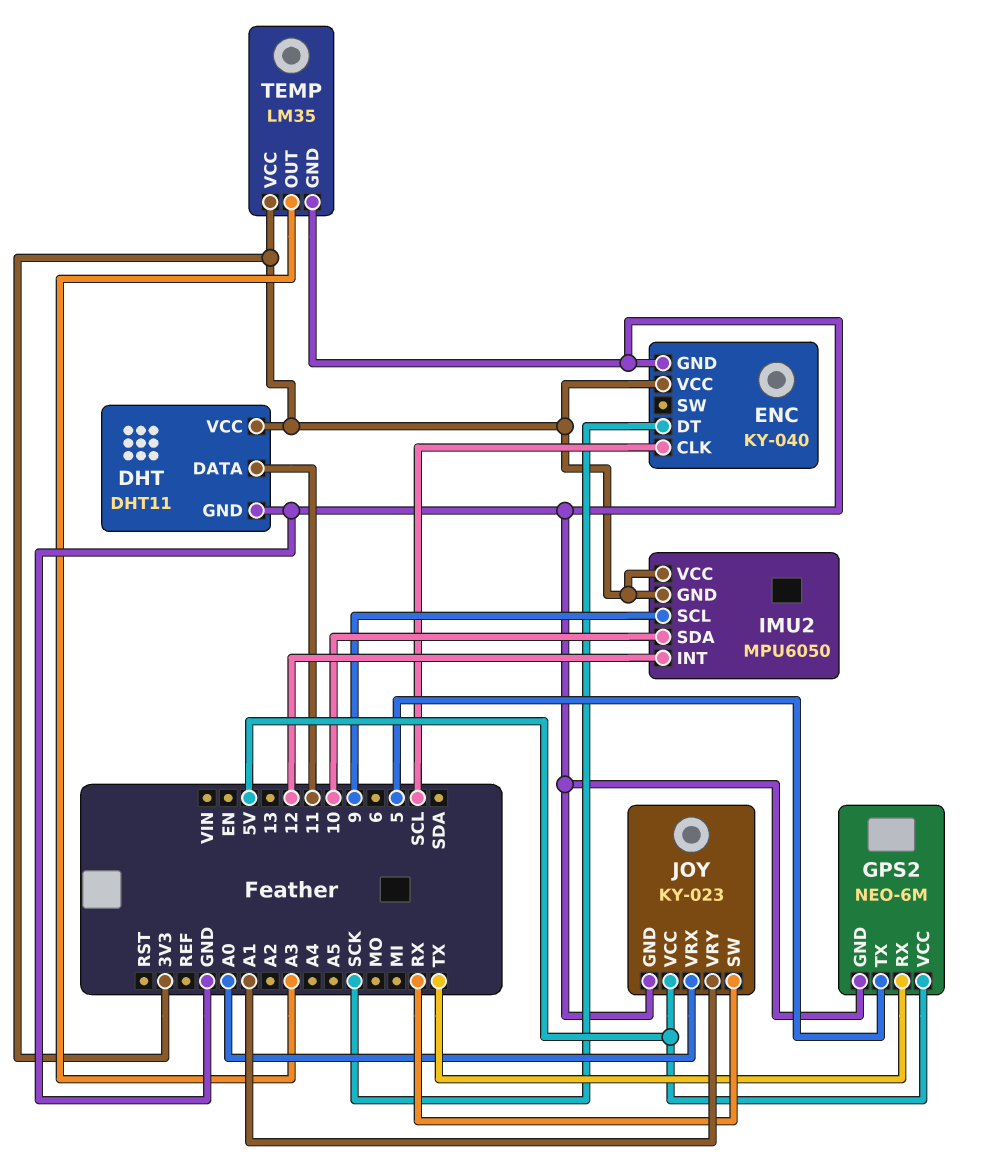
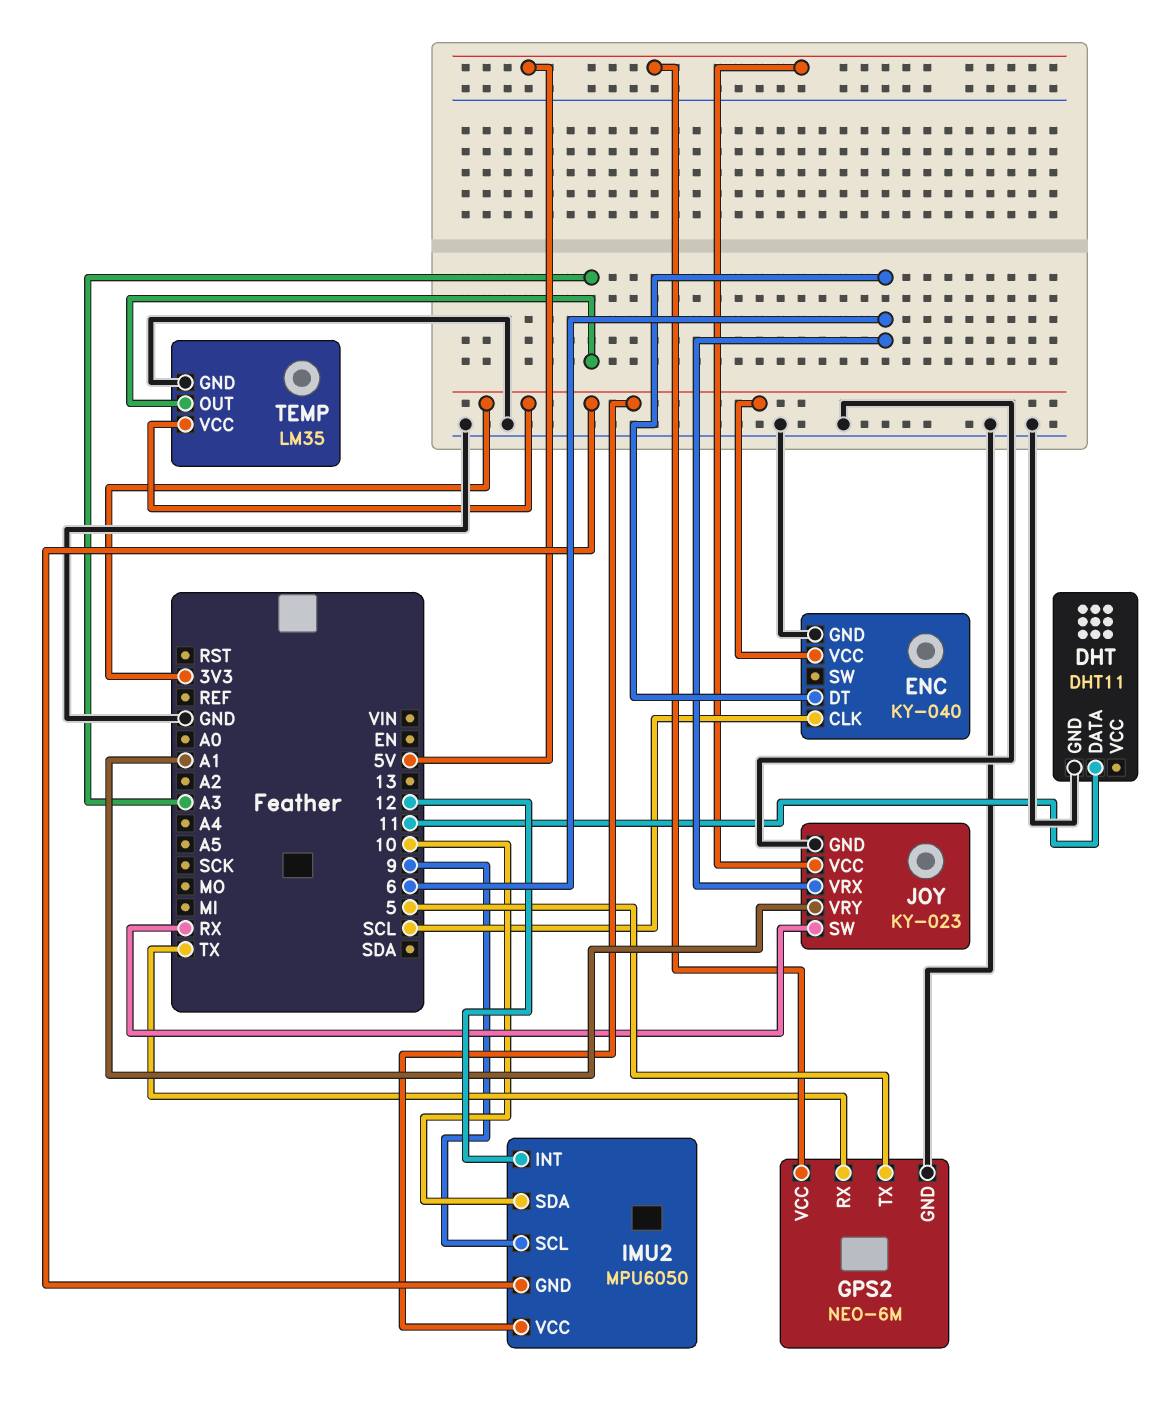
DHT pin VCC: 3V3 -> none
ENC pin DT: SCK -> 6
JOY pin VRX: A0 -> 6

